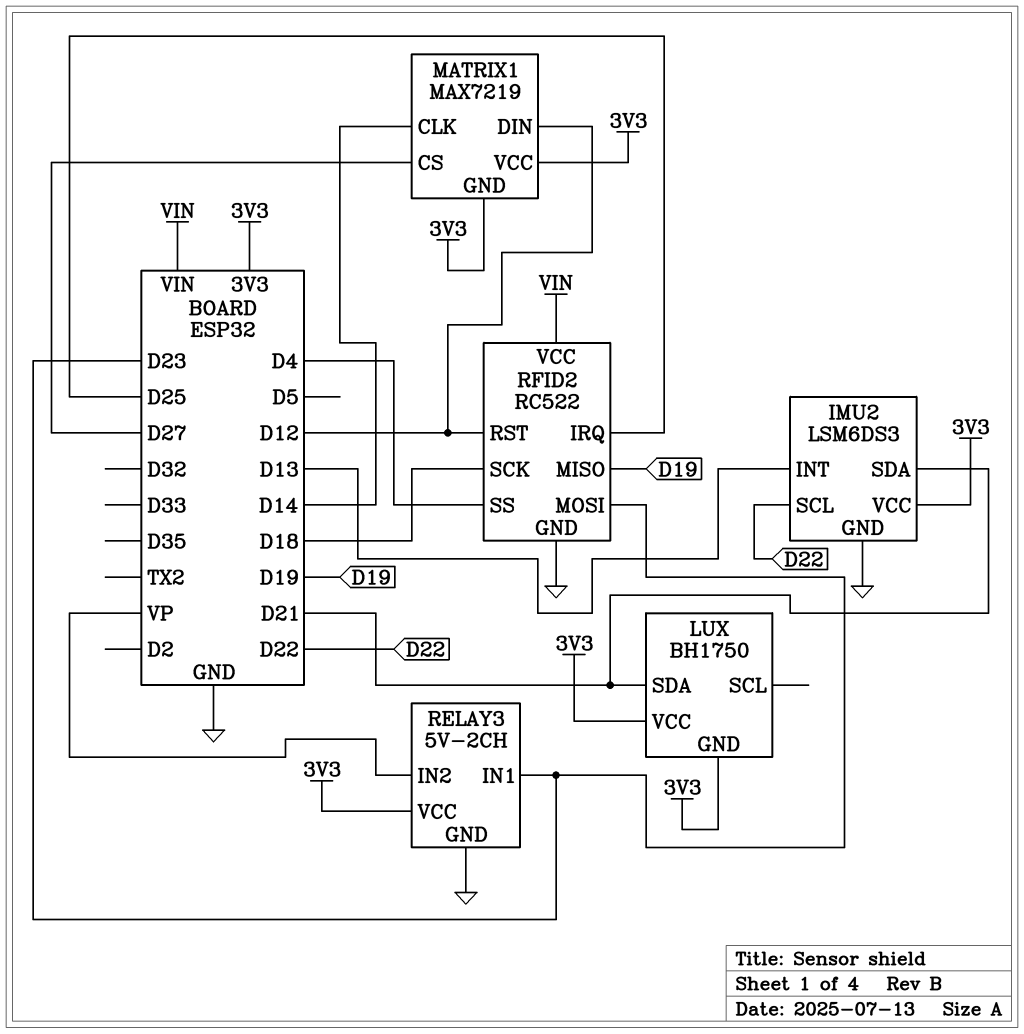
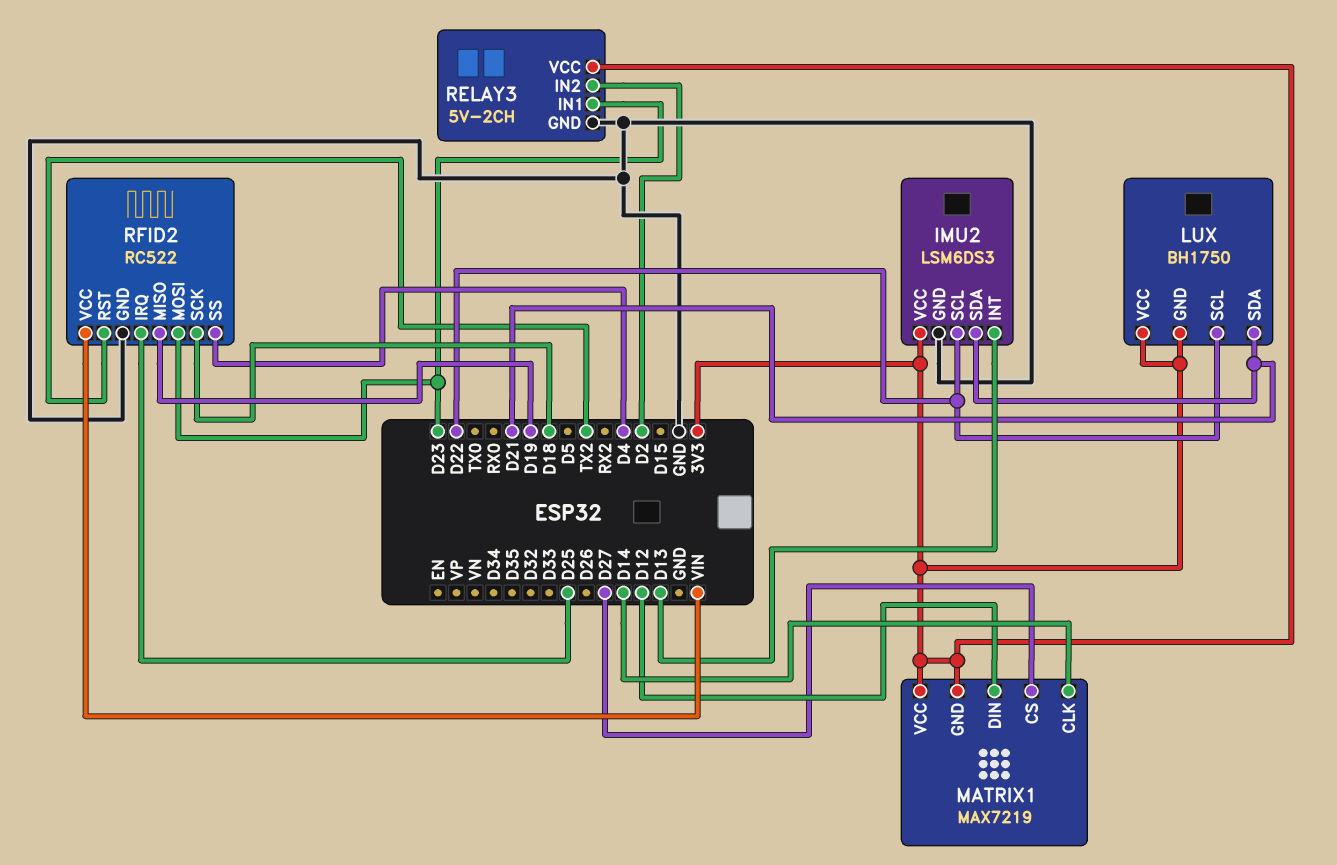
LUX pin SCL: none -> D22
RELAY3 pin IN2: VP -> D2
RFID2 pin RST: D12 -> TX2

